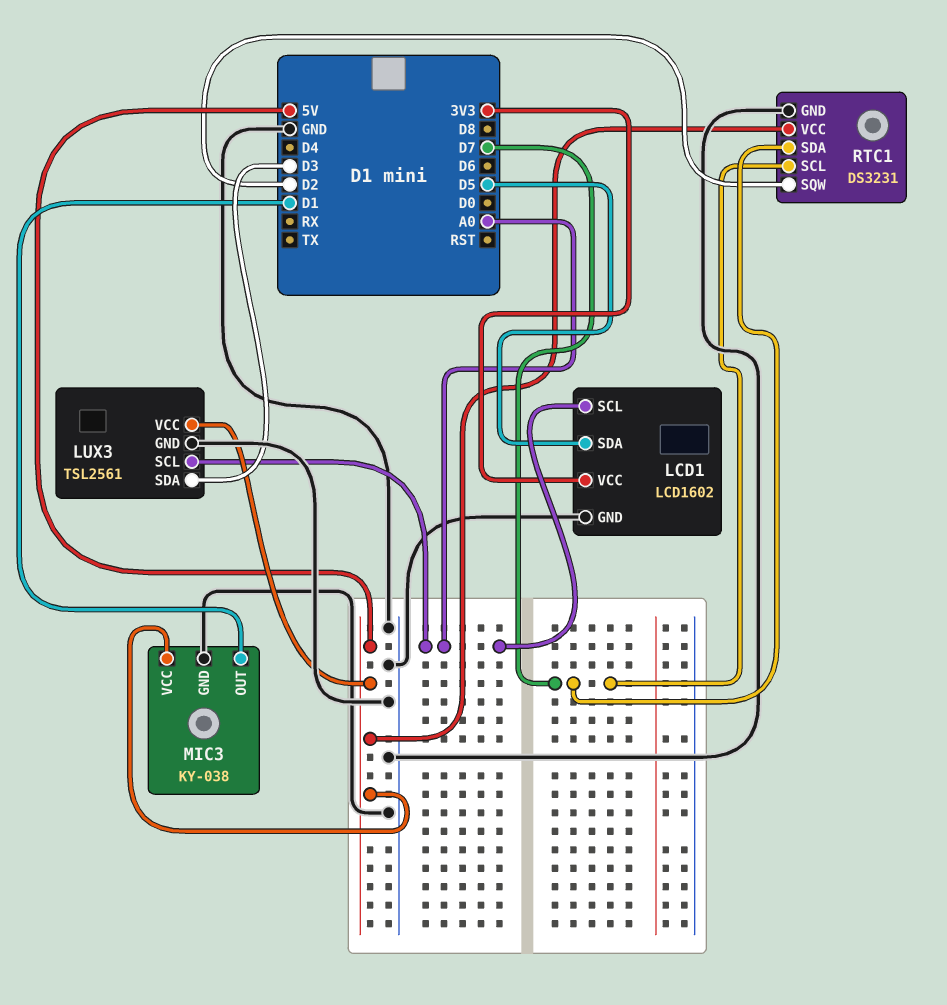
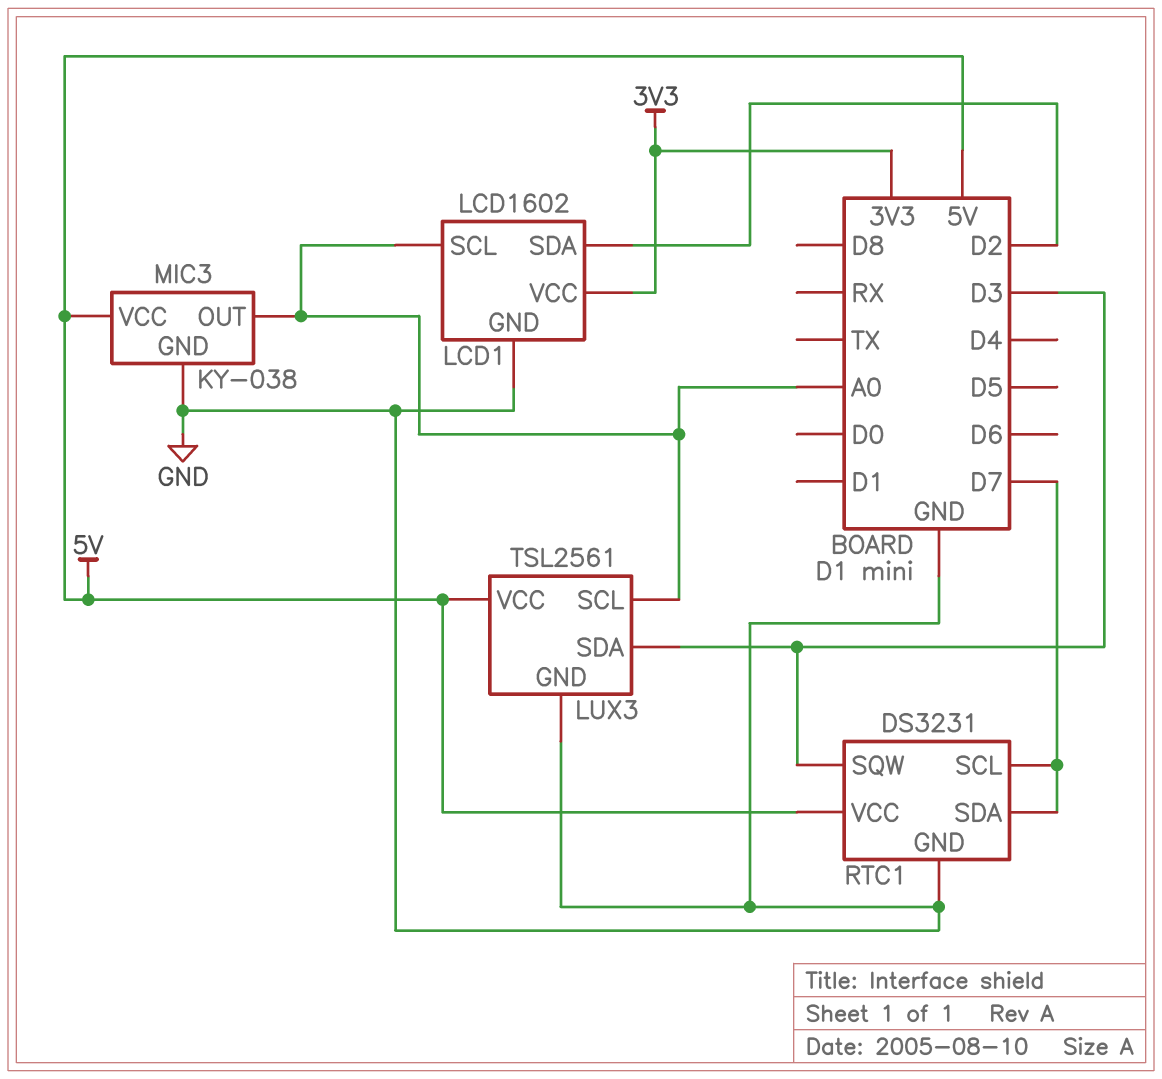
LCD1 pin SDA: D5 -> D2
MIC3 pin OUT: D1 -> A0
RTC1 pin SQW: D2 -> D3

